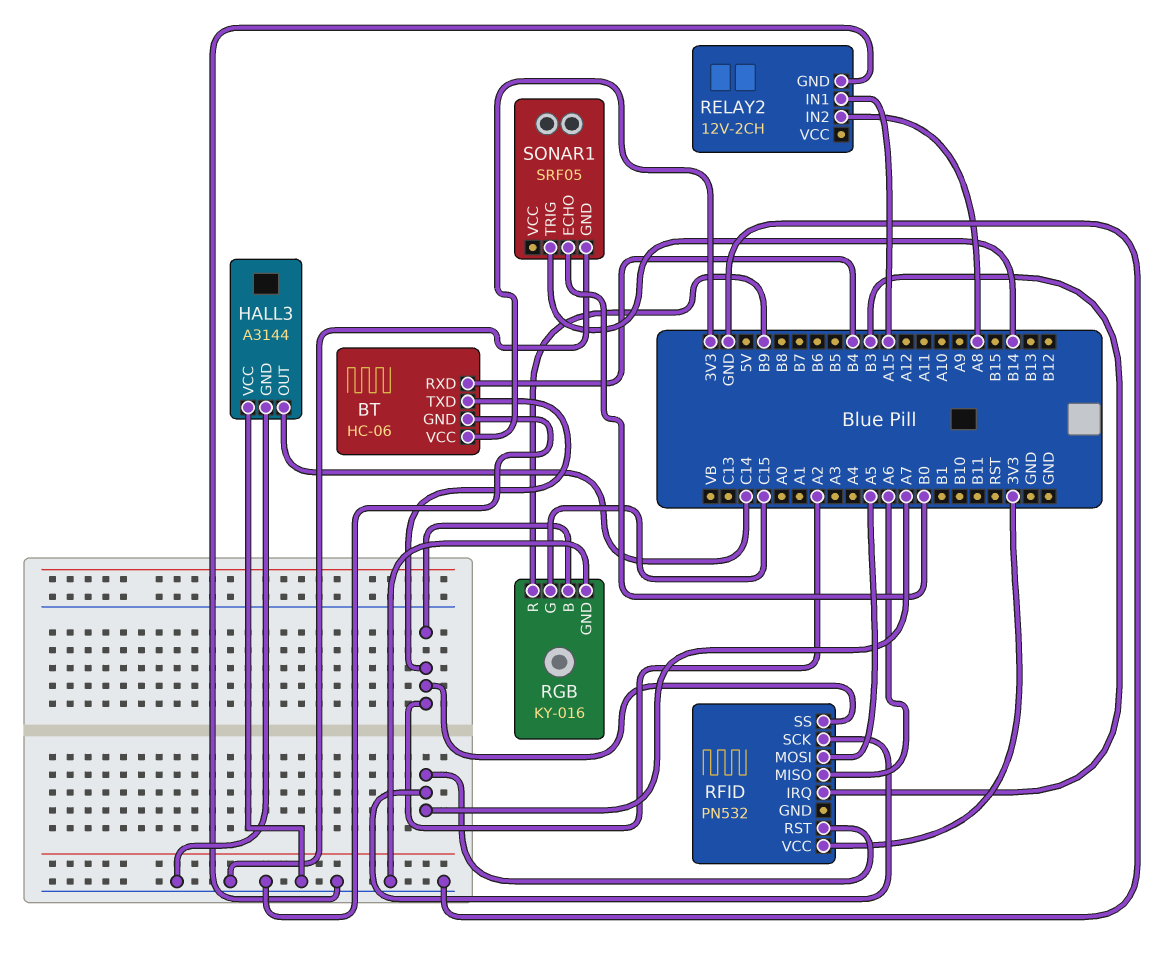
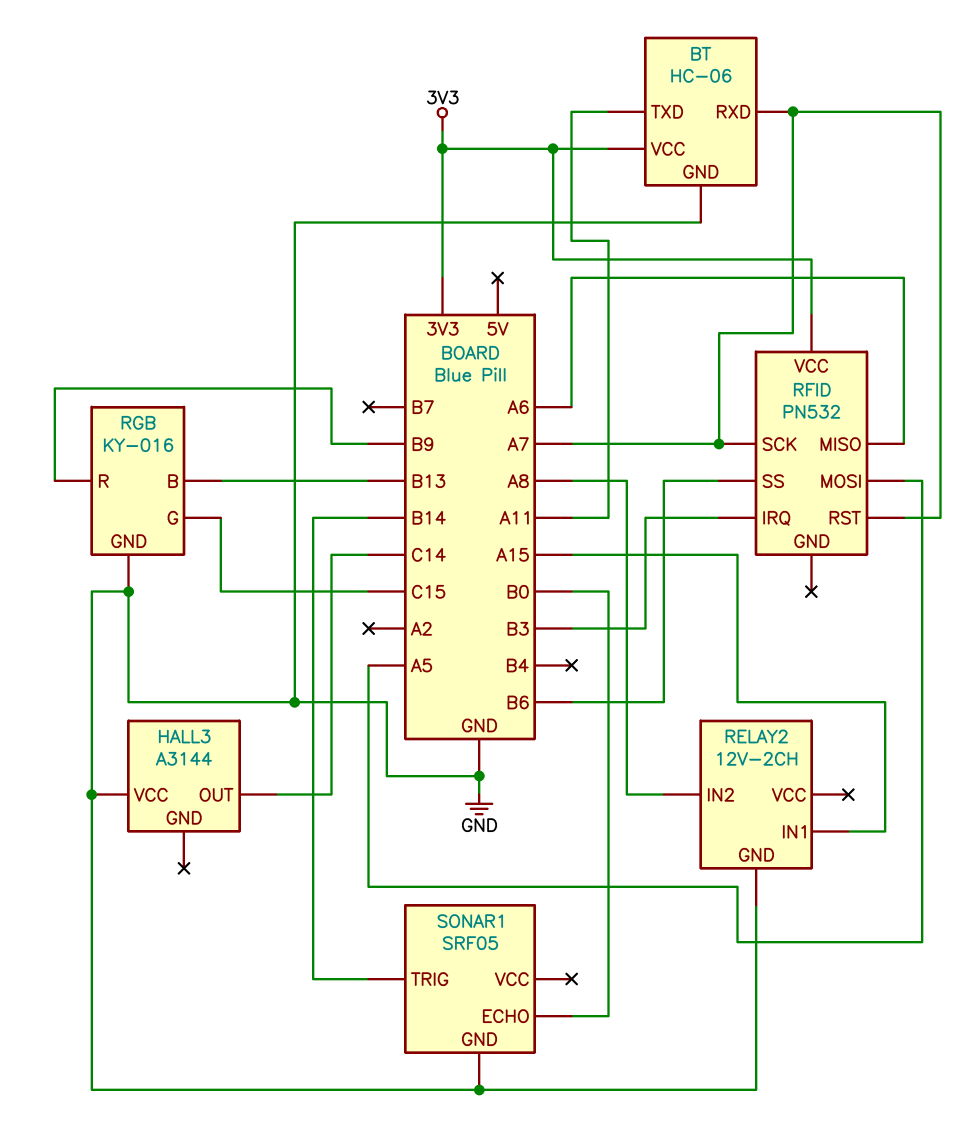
BT pin RXD: B4 -> A7
BT pin TXD: A2 -> A11
HALL3 pin GND: GND -> none
RFID pin SS: A2 -> B6
RGB pin B: A2 -> B13

